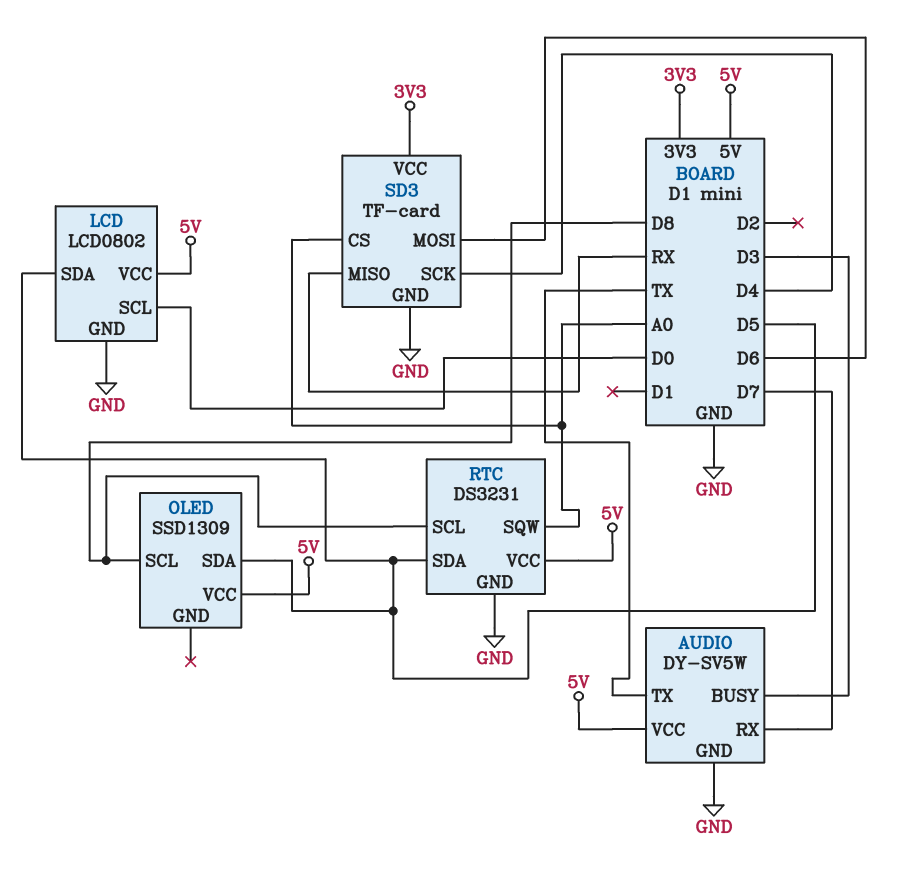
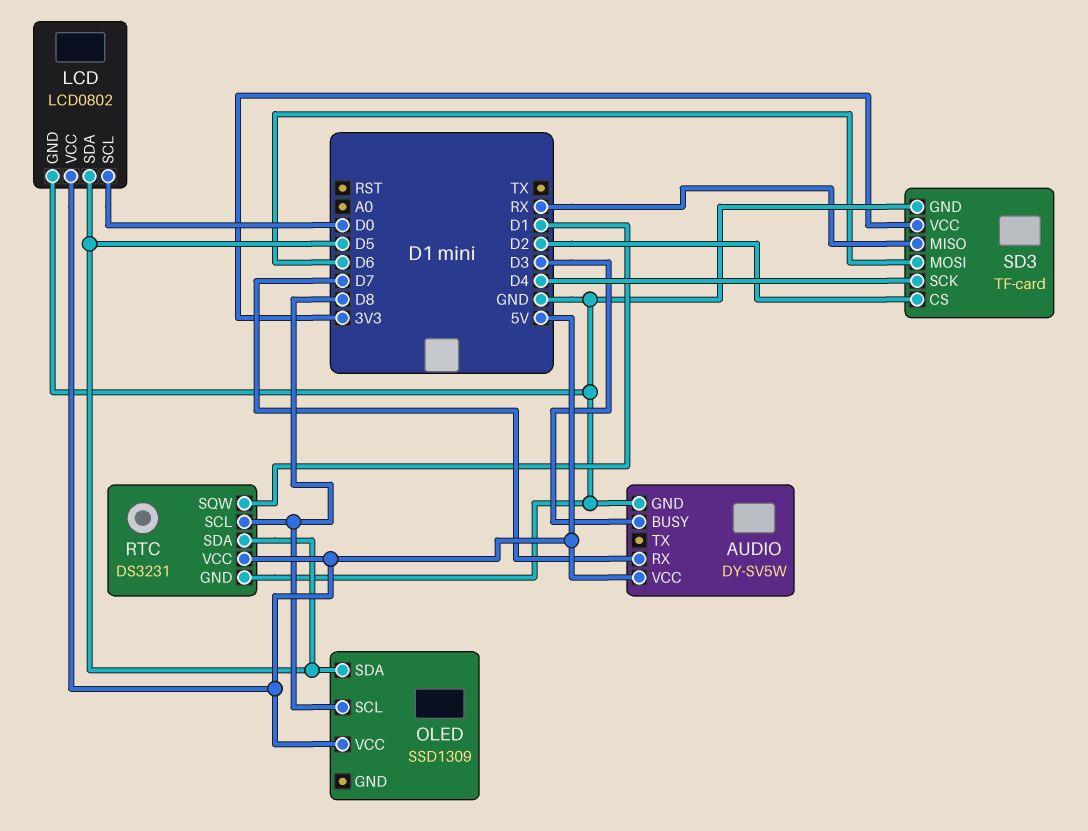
AUDIO pin TX: TX -> none
RTC pin SQW: A0 -> D1
SD3 pin CS: A0 -> D2

